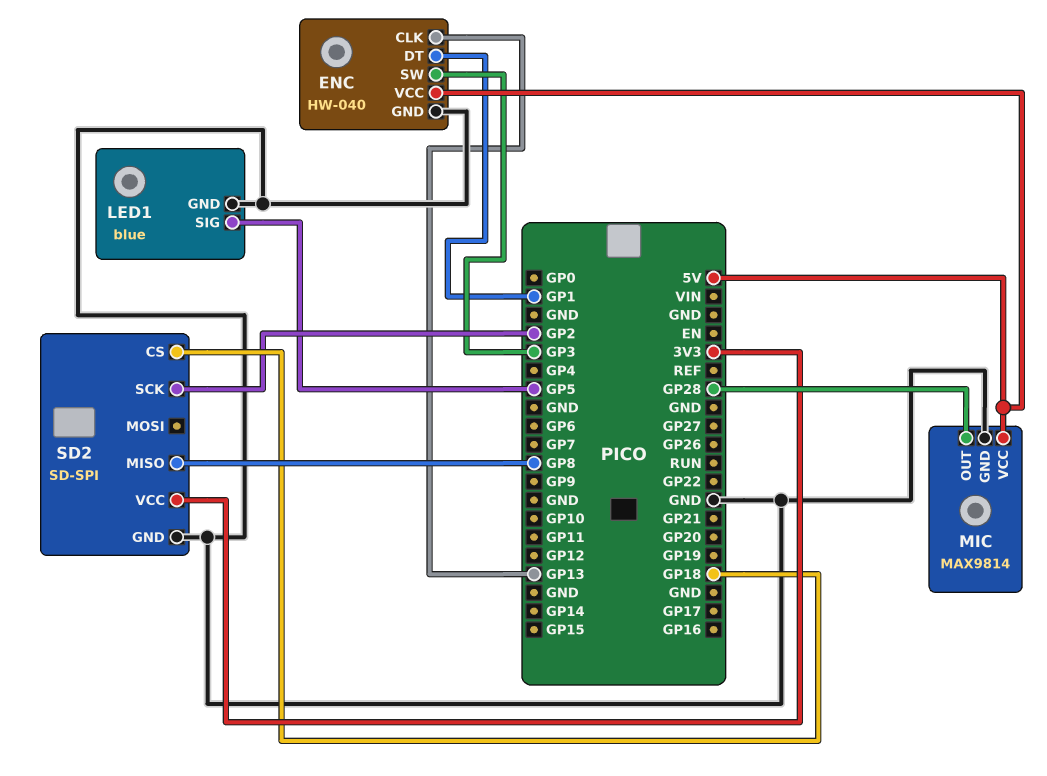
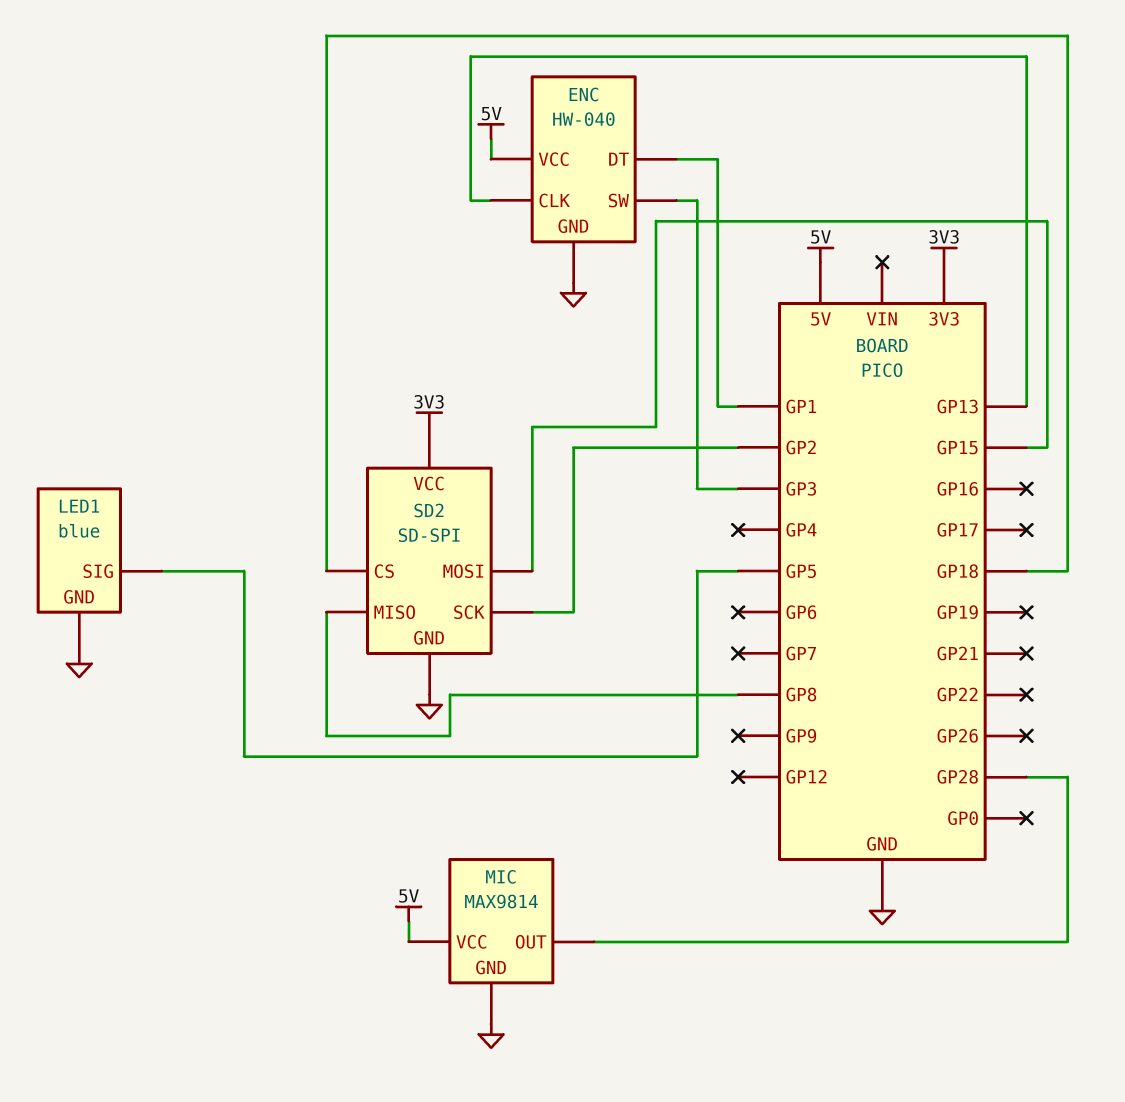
SD2 pin MOSI: none -> GP15

